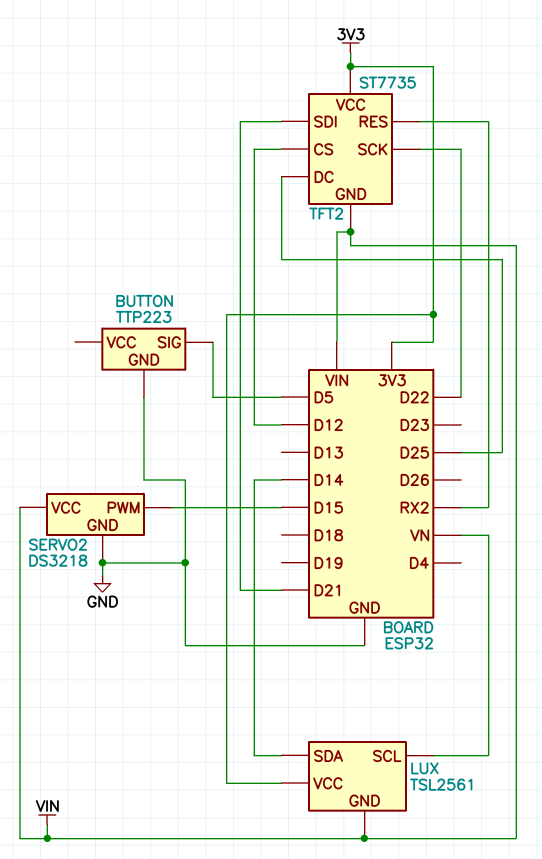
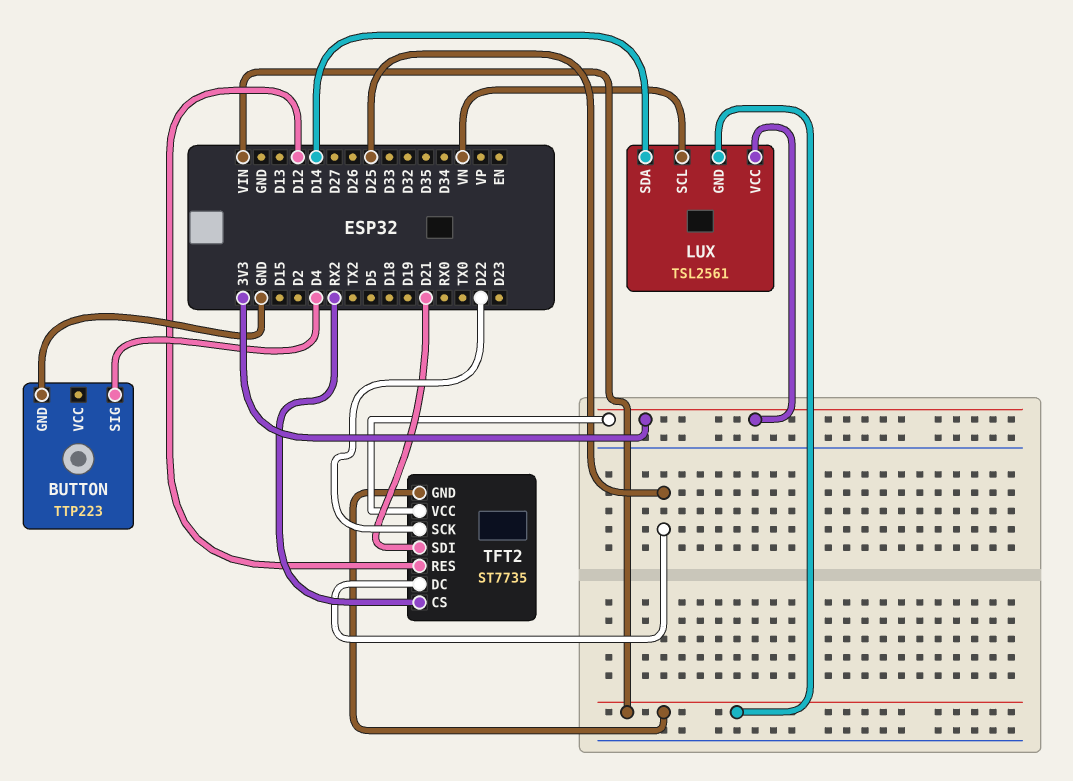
BUTTON pin SIG: D5 -> D4
SERVO2: DS3218 -> none
SERVO2 pin GND: GND -> none
SERVO2 pin PWM: D15 -> none
SERVO2 pin VCC: VIN -> none
TFT2 pin CS: D12 -> RX2
TFT2 pin RES: RX2 -> D12

